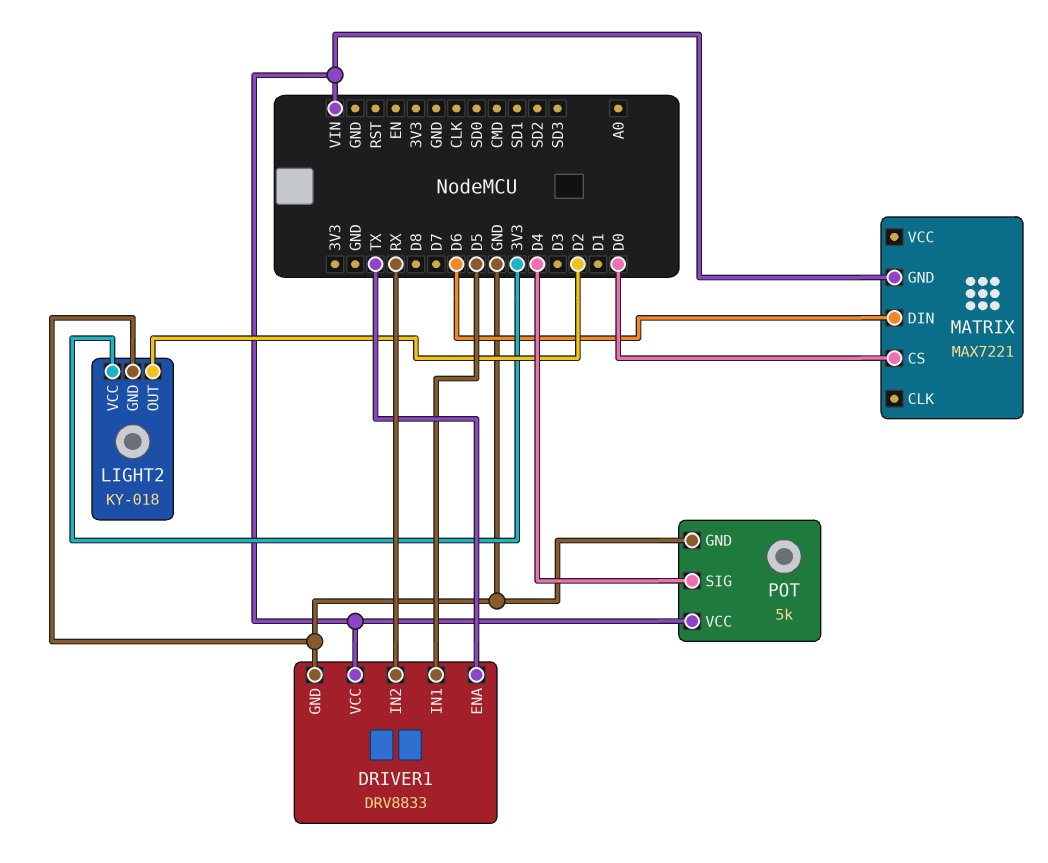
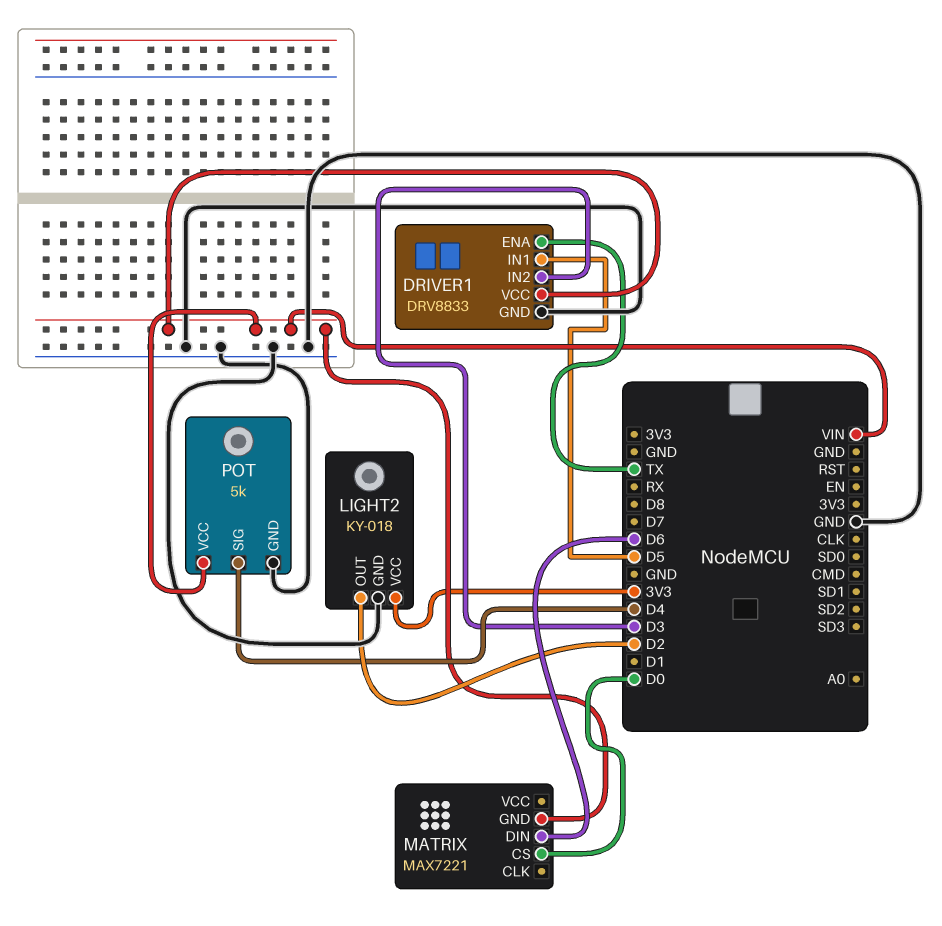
DRIVER1 pin IN2: RX -> D3

